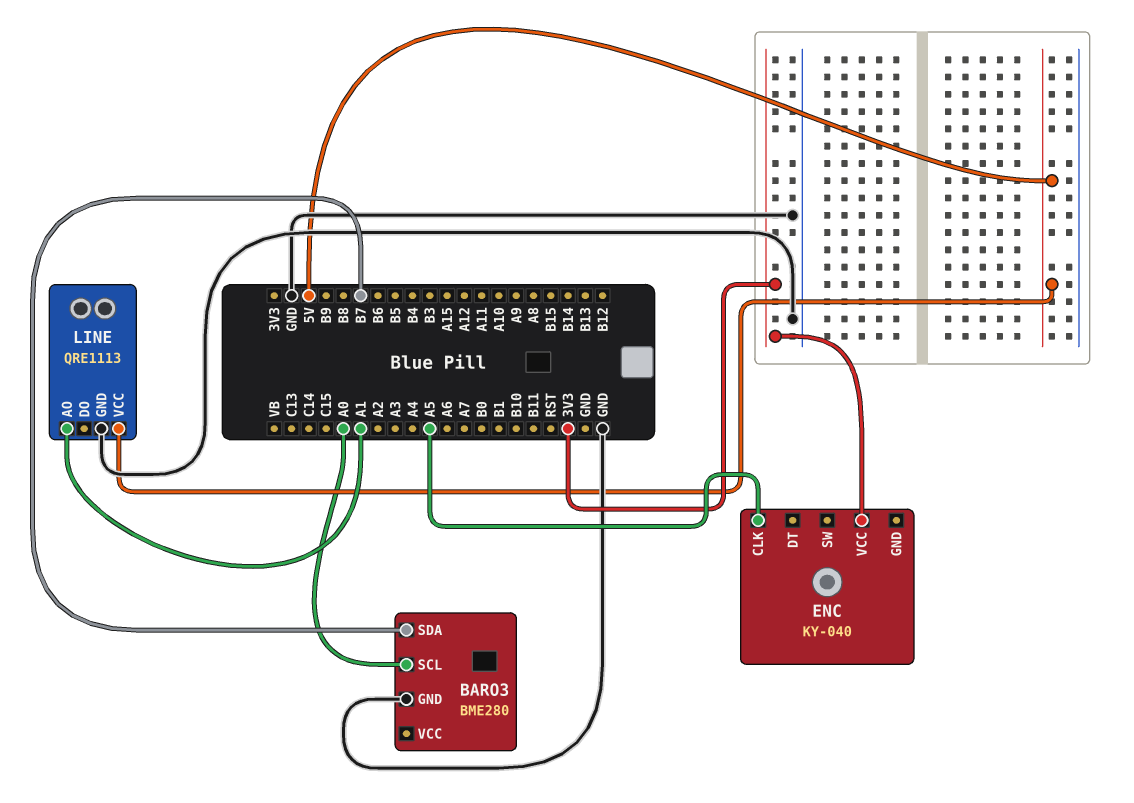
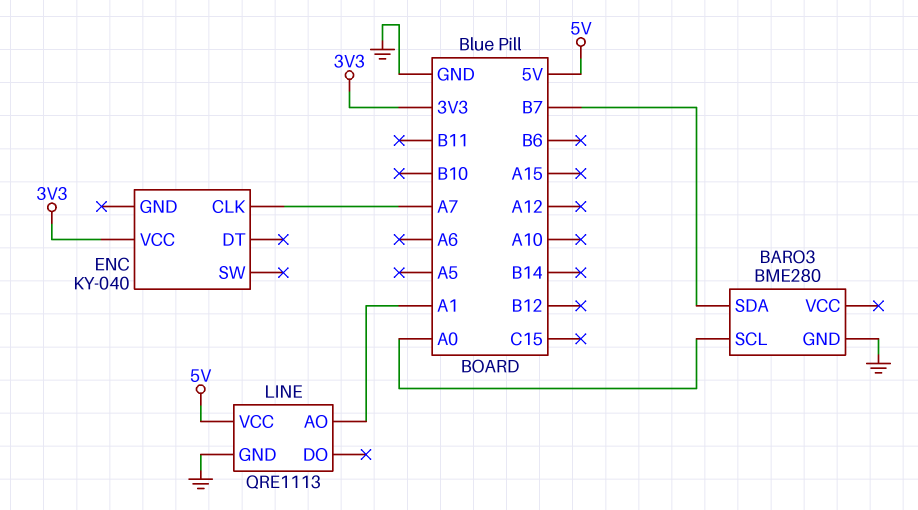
ENC pin CLK: A5 -> A7

